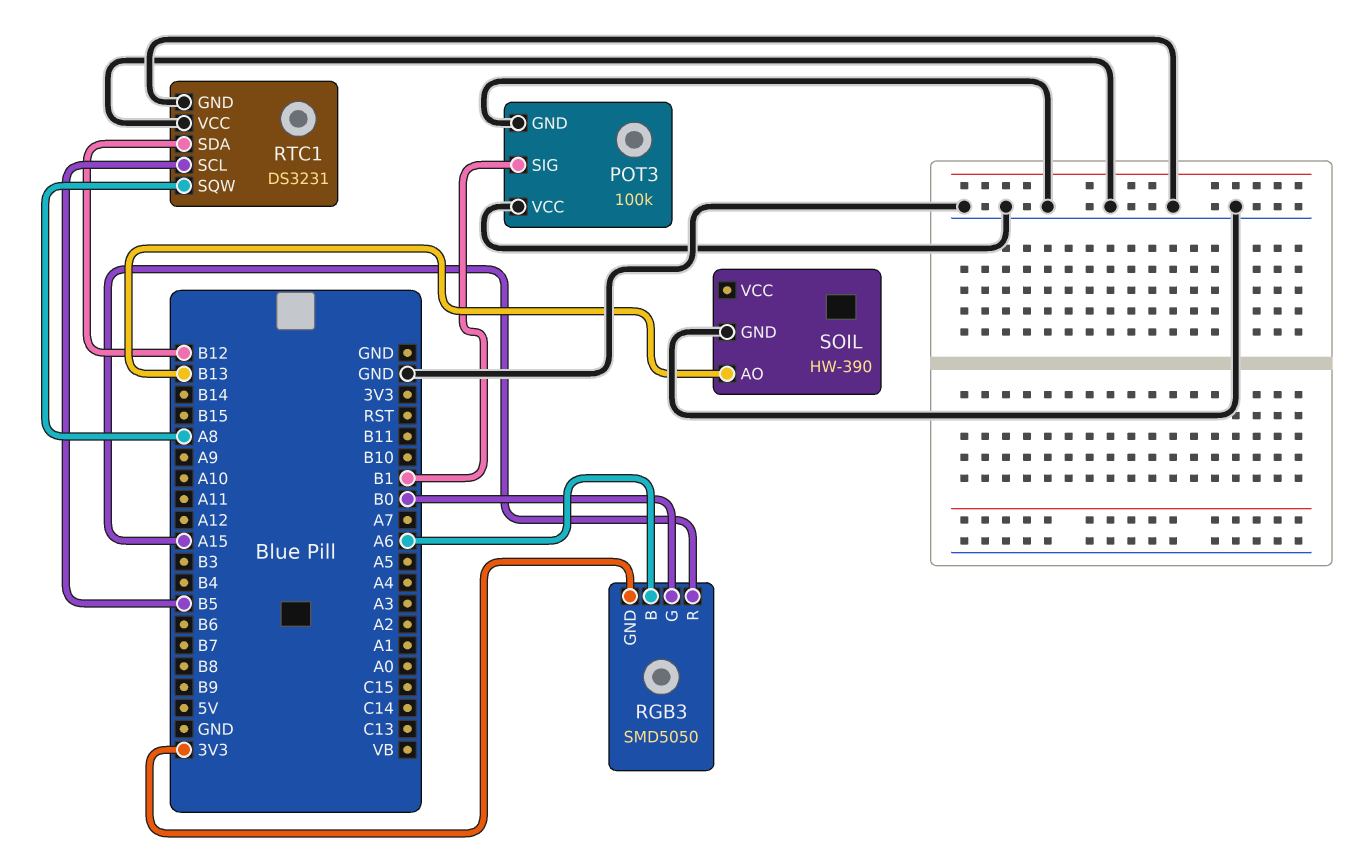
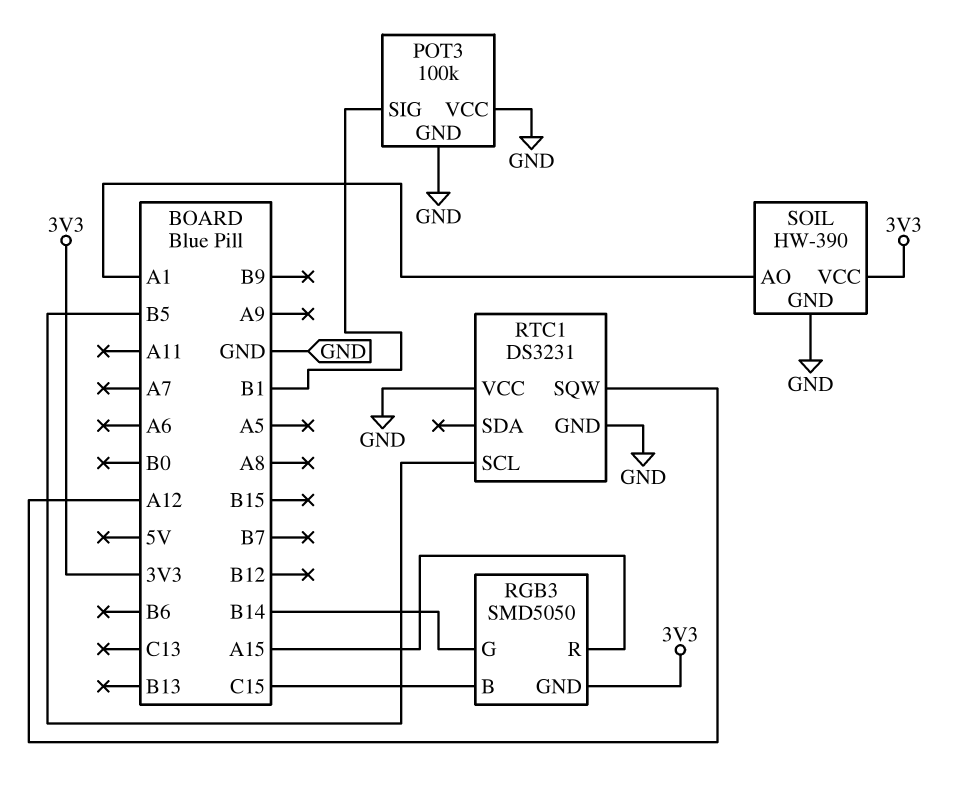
RGB3 pin B: A6 -> C15
RGB3 pin G: B0 -> B14
RTC1 pin SDA: B12 -> none
RTC1 pin SQW: A8 -> A12
SOIL pin AO: B13 -> A1
SOIL pin VCC: none -> 3V3

